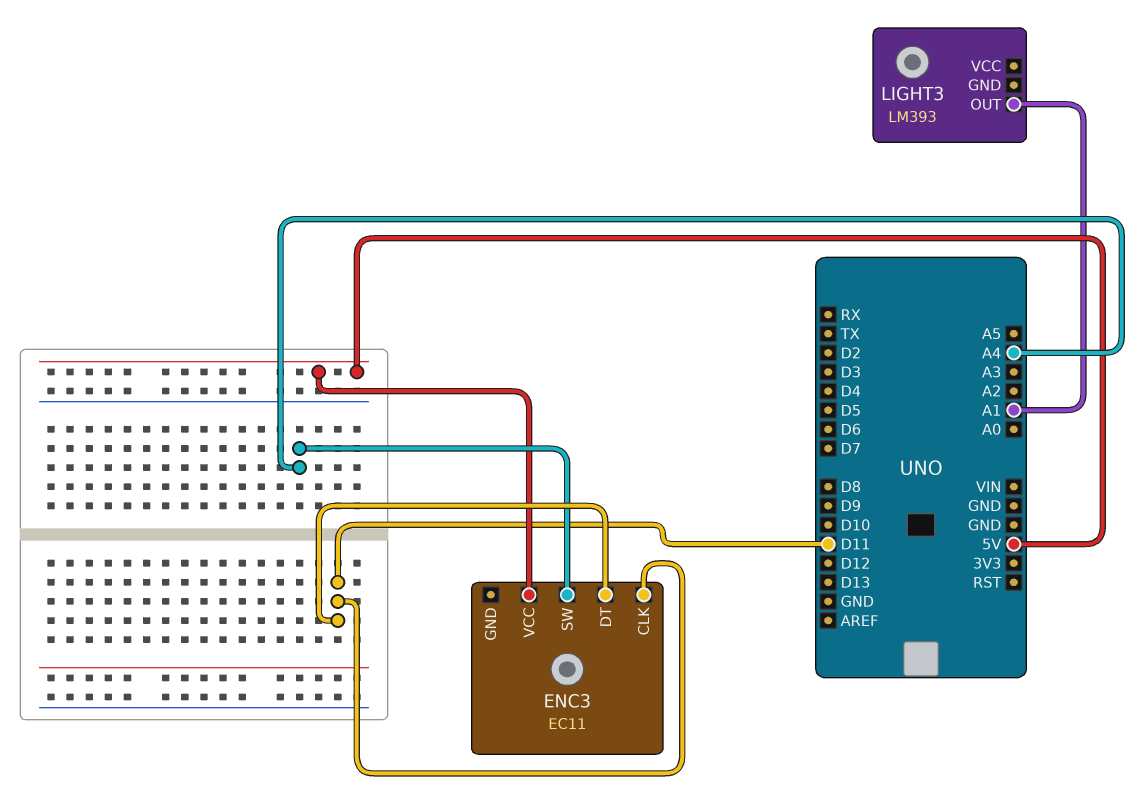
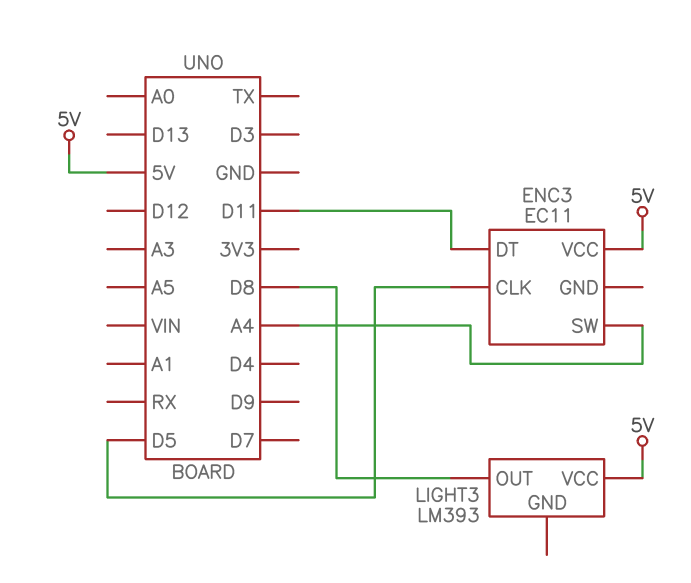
ENC3 pin CLK: D11 -> D5
LIGHT3 pin OUT: A1 -> D8
LIGHT3 pin VCC: none -> 5V

